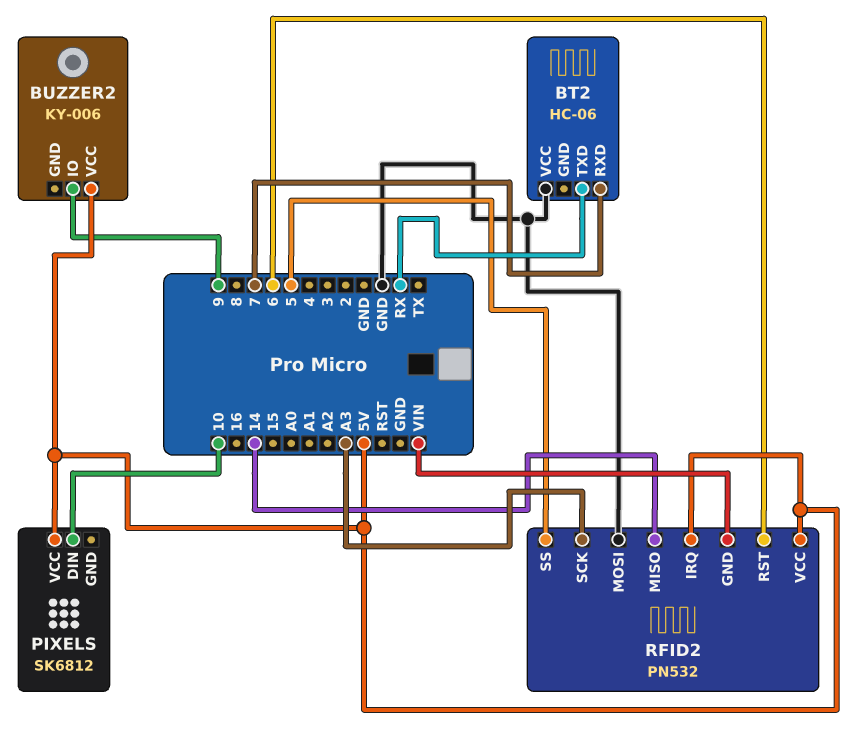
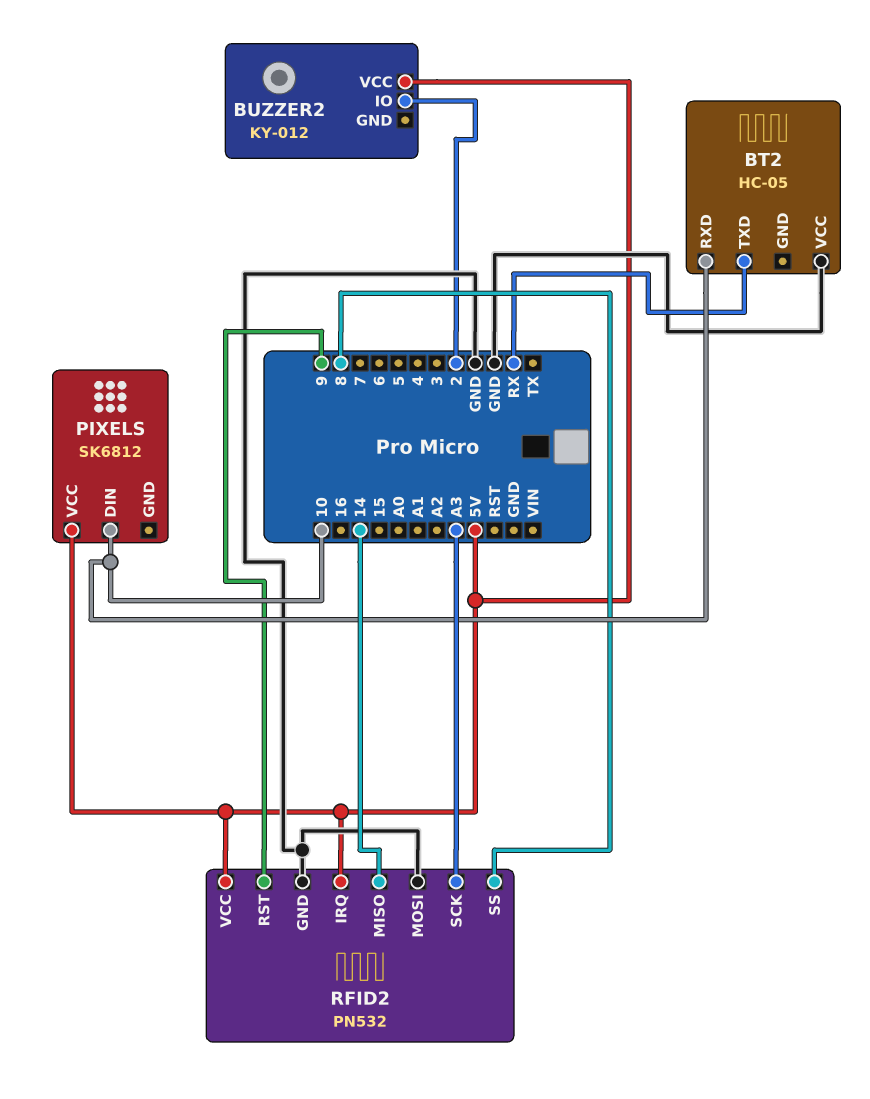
BT2: HC-06 -> HC-05
BT2 pin RXD: 7 -> 10
BUZZER2: KY-006 -> KY-012
BUZZER2 pin IO: 9 -> 2
RFID2 pin GND: VIN -> GND
RFID2 pin RST: 6 -> 9
RFID2 pin SS: 5 -> 8

